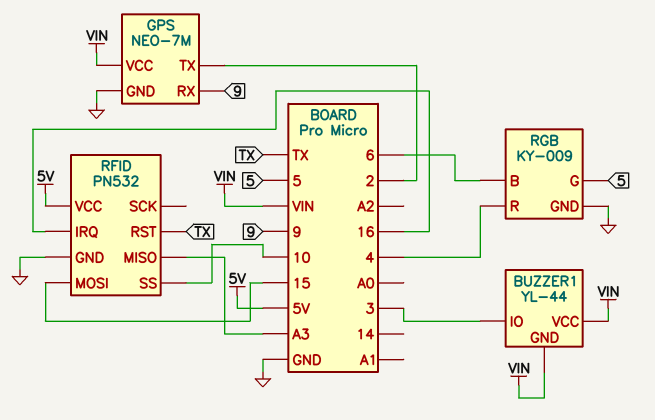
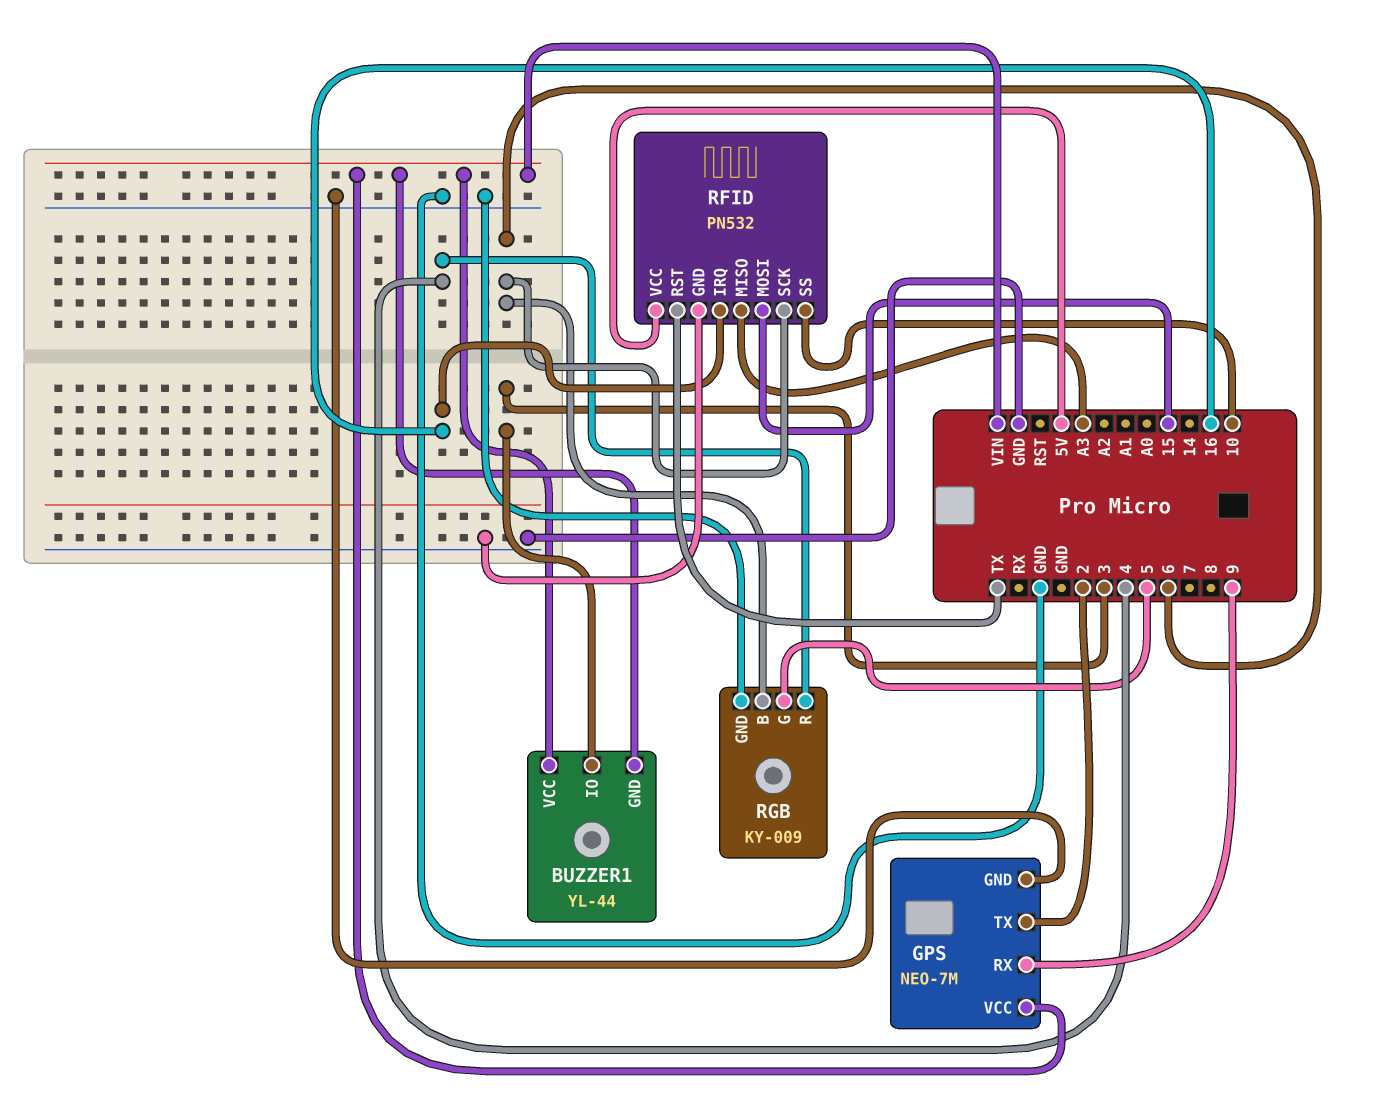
RFID pin SCK: none -> 6

